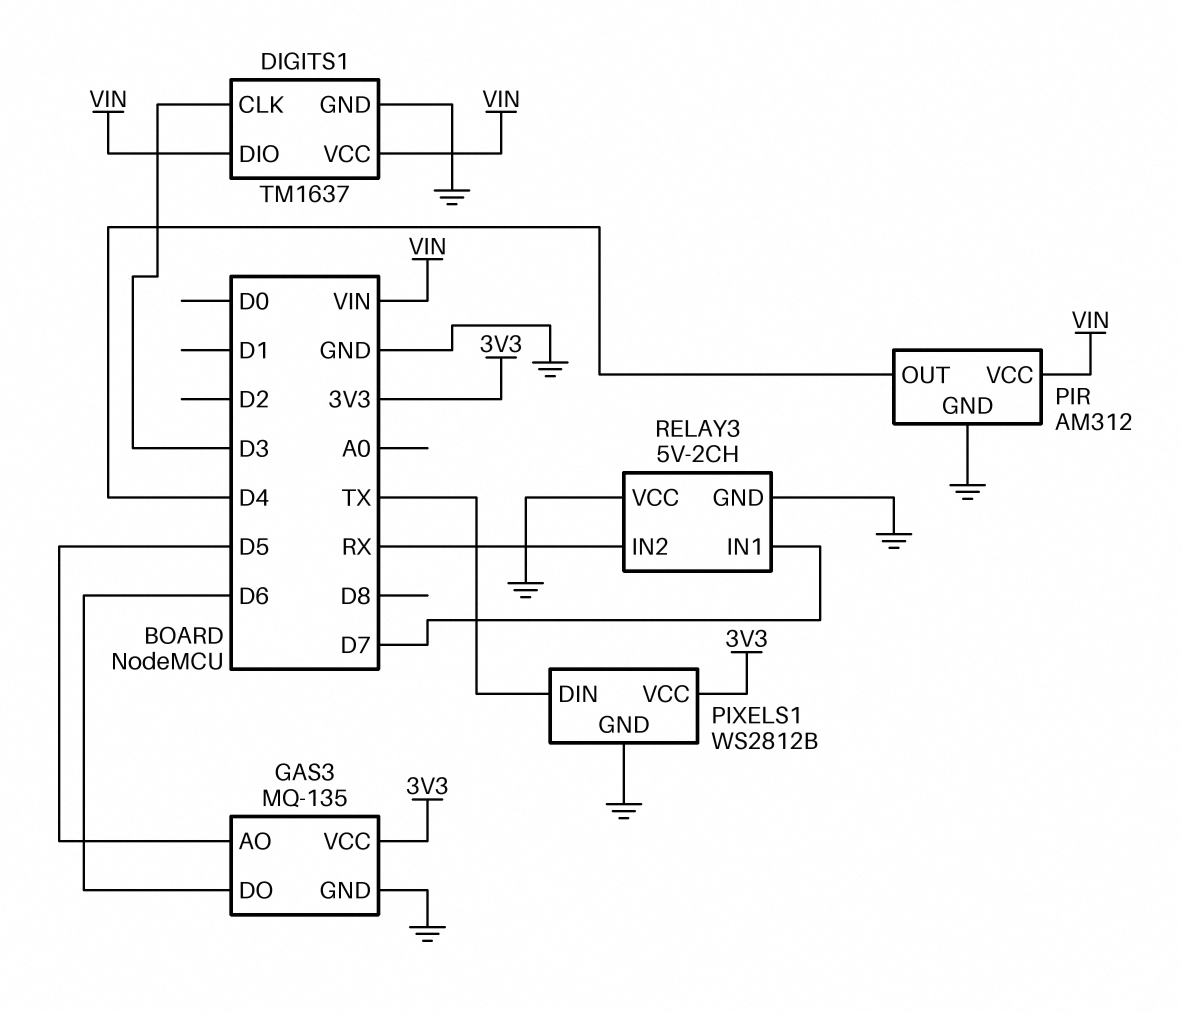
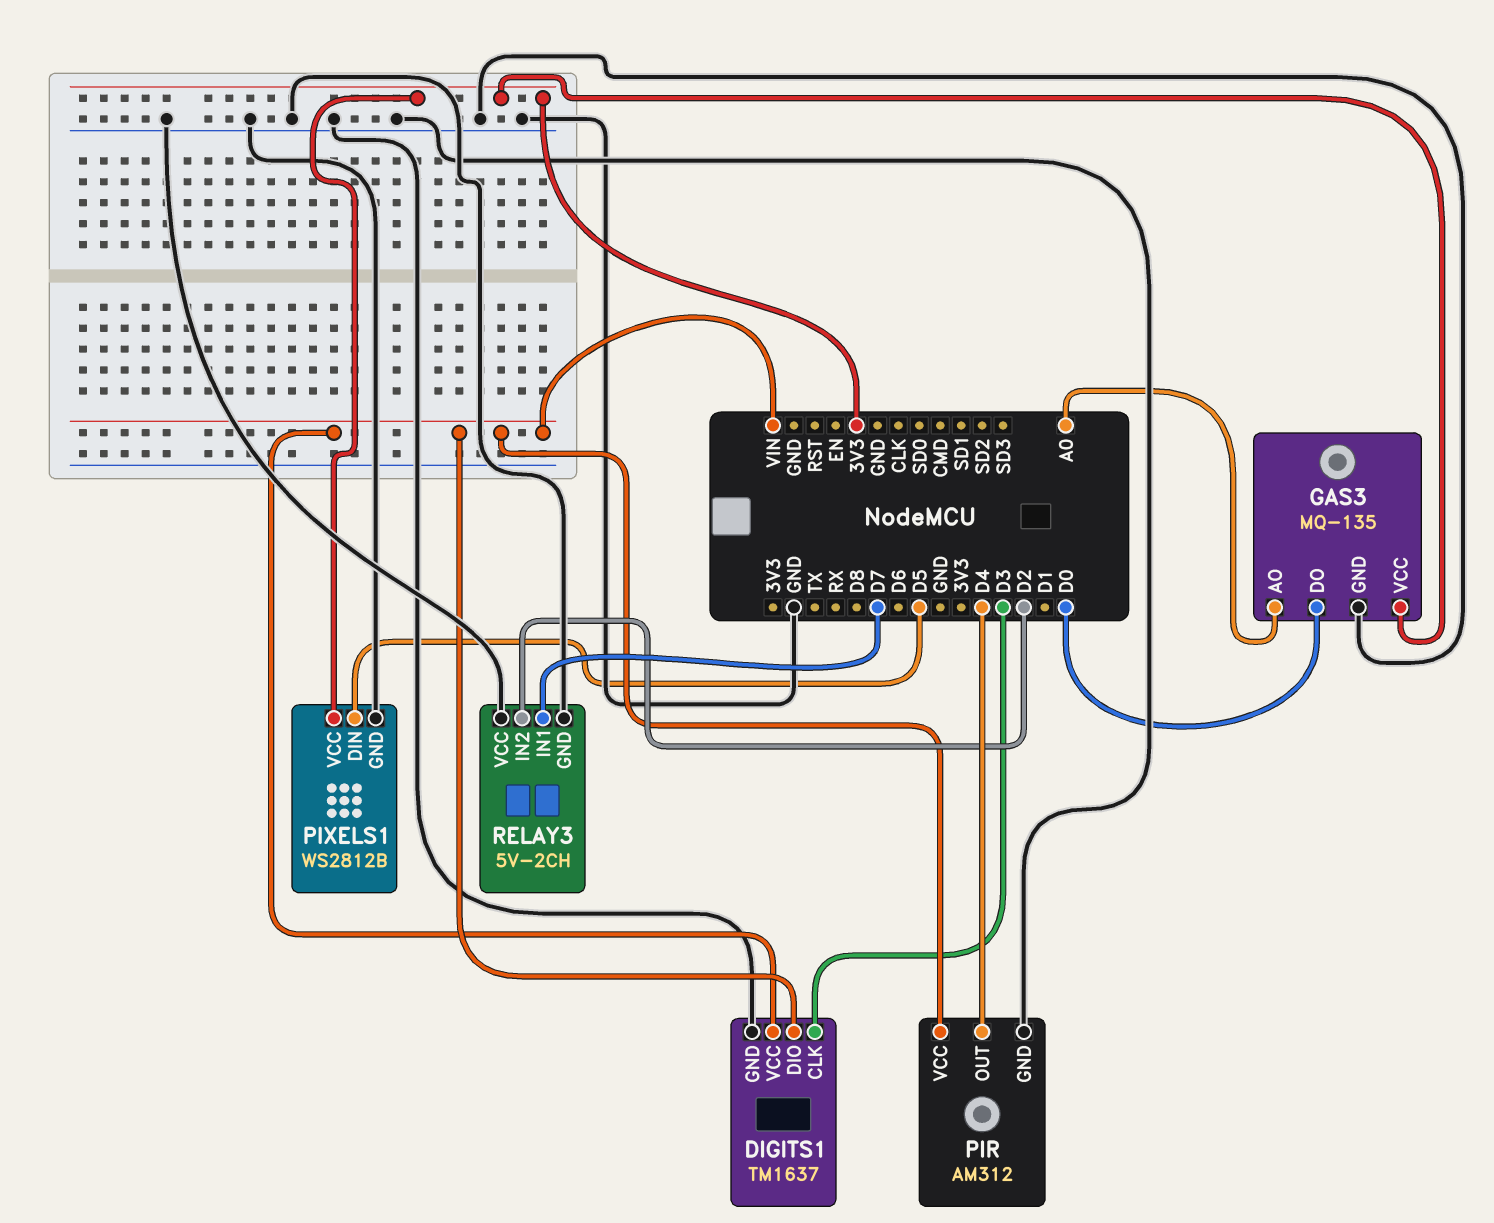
GAS3 pin AO: D5 -> A0
GAS3 pin DO: D6 -> D0
PIXELS1 pin DIN: TX -> D5
RELAY3 pin IN2: RX -> D2

